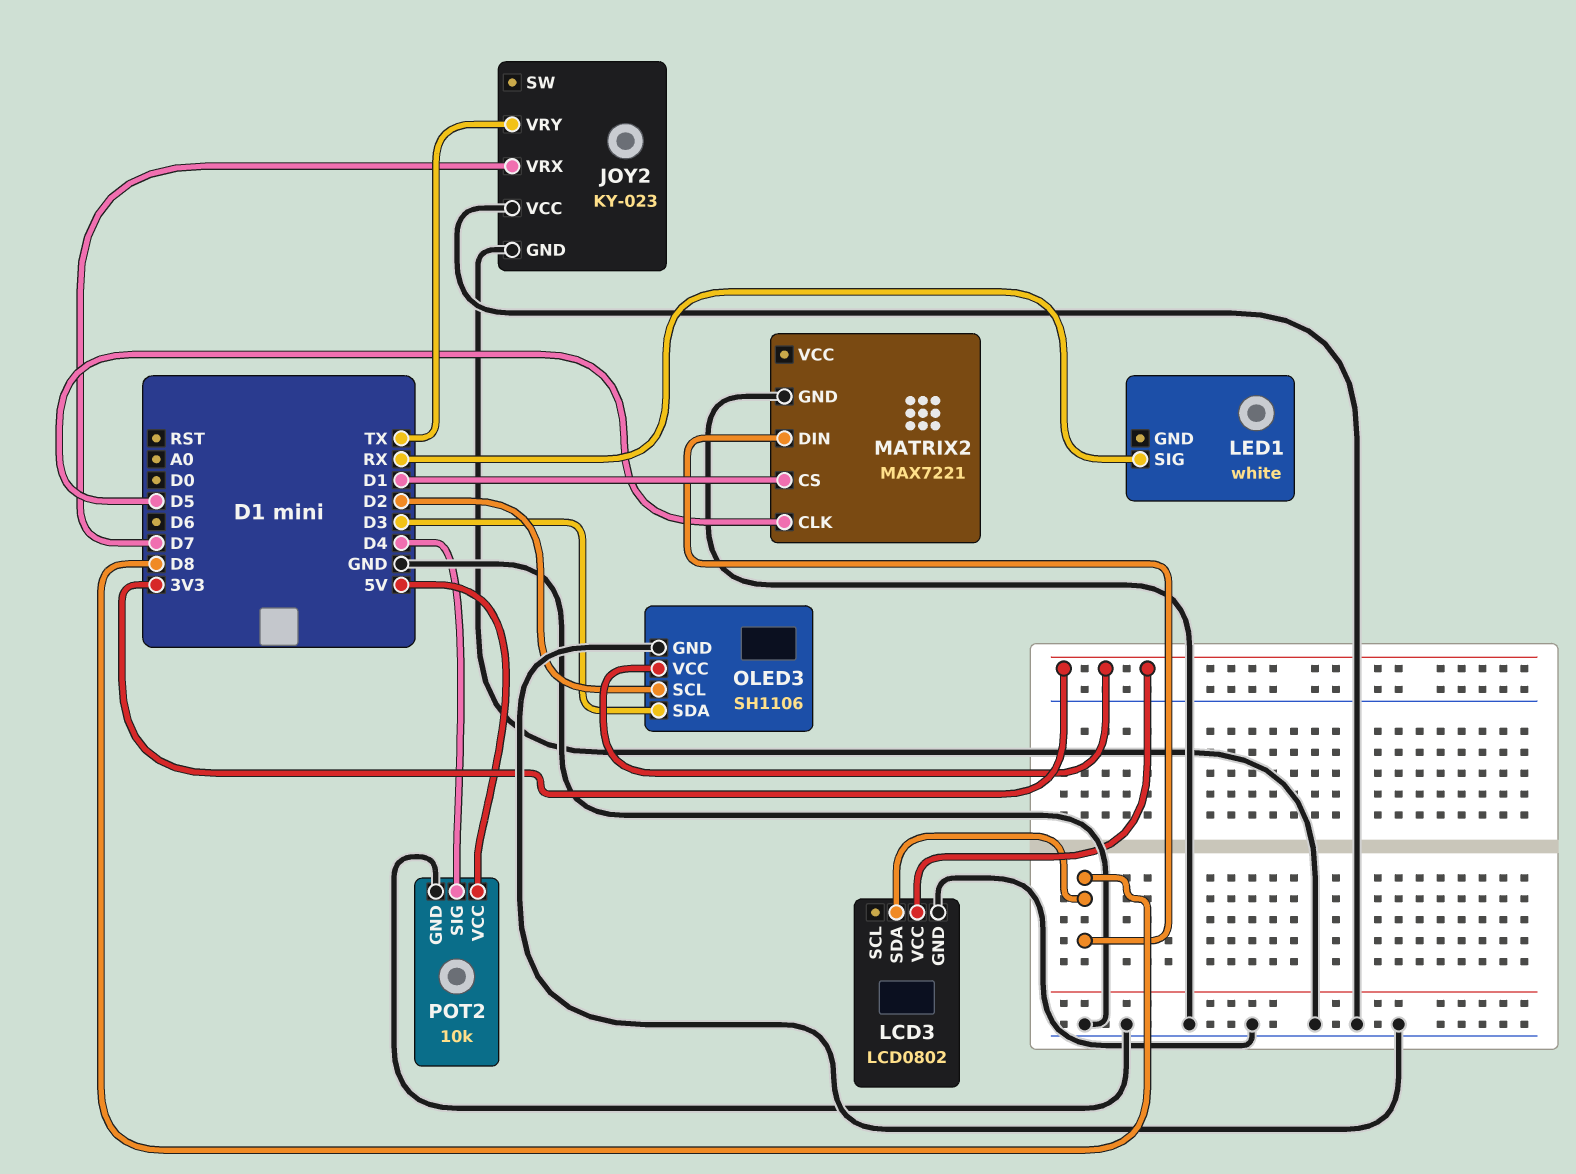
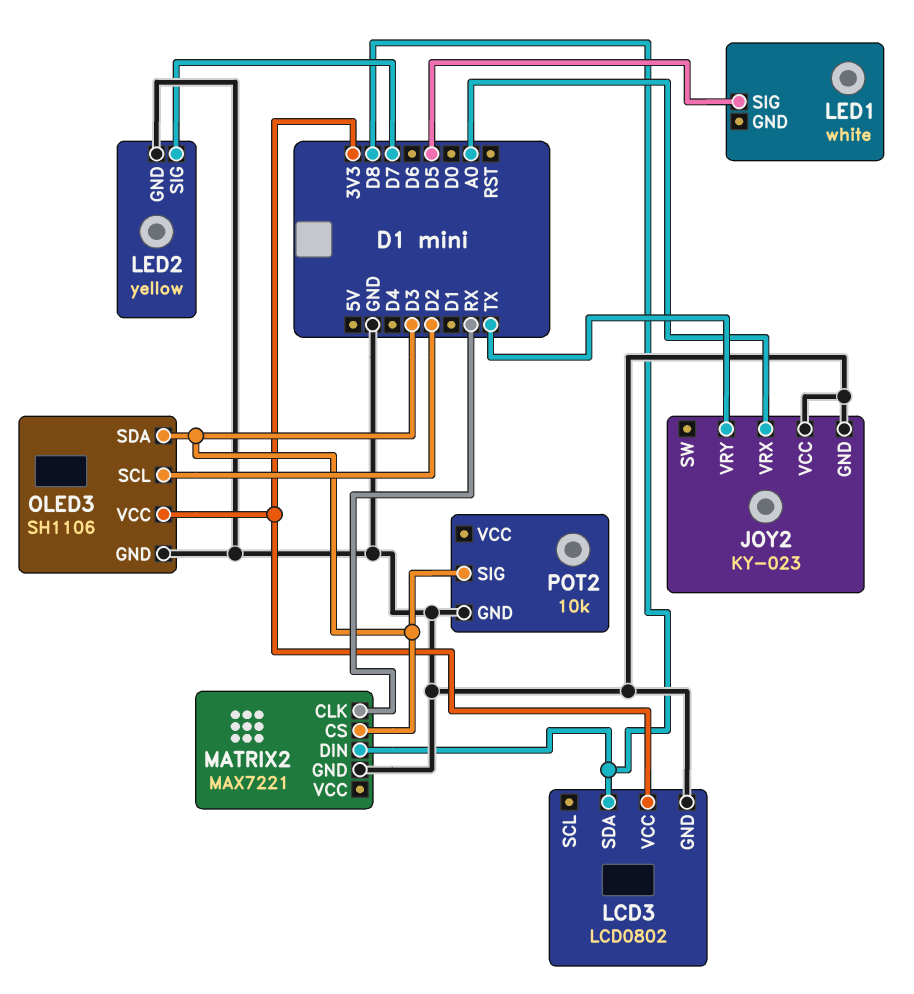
JOY2 pin VRX: D7 -> A0
LED1 pin SIG: RX -> D5
LED2: none -> yellow
LED2 pin GND: none -> GND
LED2 pin SIG: none -> D7
MATRIX2 pin CLK: D5 -> RX
MATRIX2 pin CS: D1 -> D3
POT2 pin SIG: D4 -> D3
POT2 pin VCC: 5V -> none

